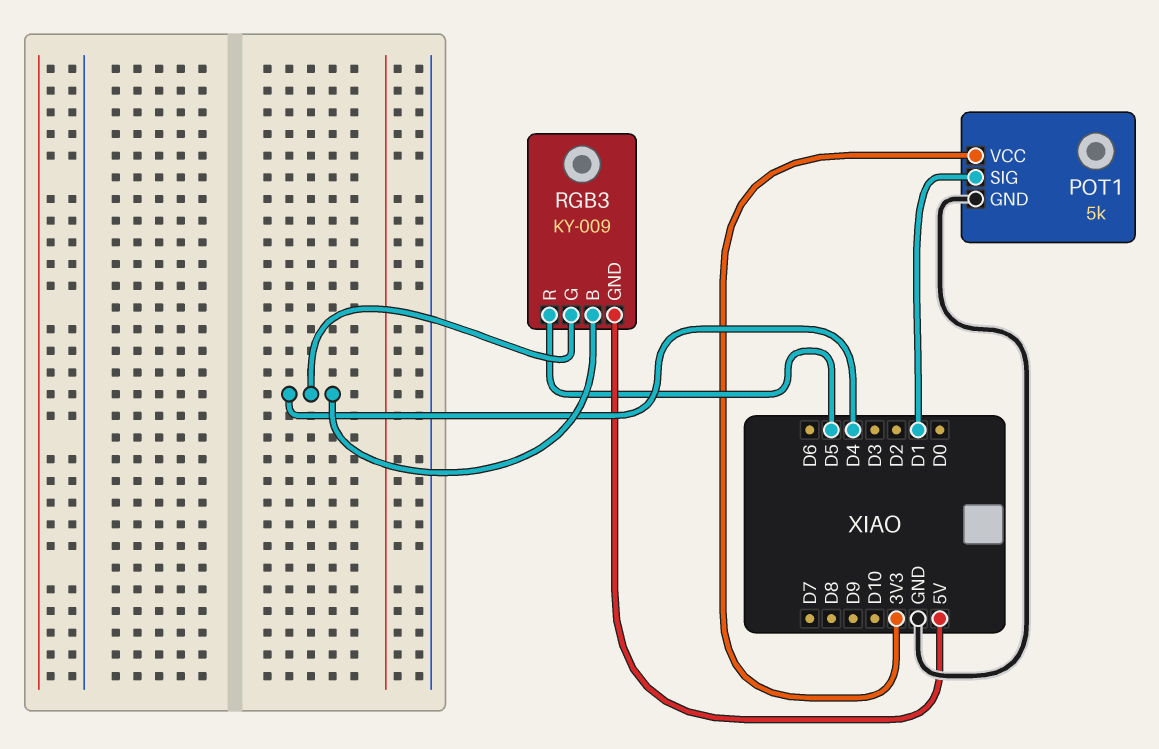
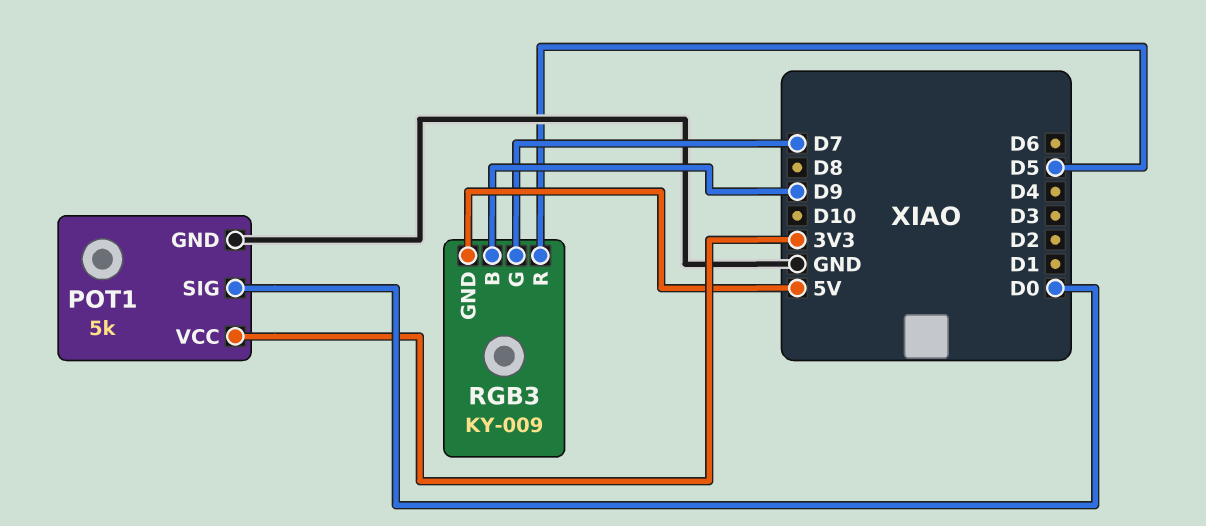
POT1 pin SIG: D1 -> D0
RGB3 pin B: D4 -> D9
RGB3 pin G: D4 -> D7

